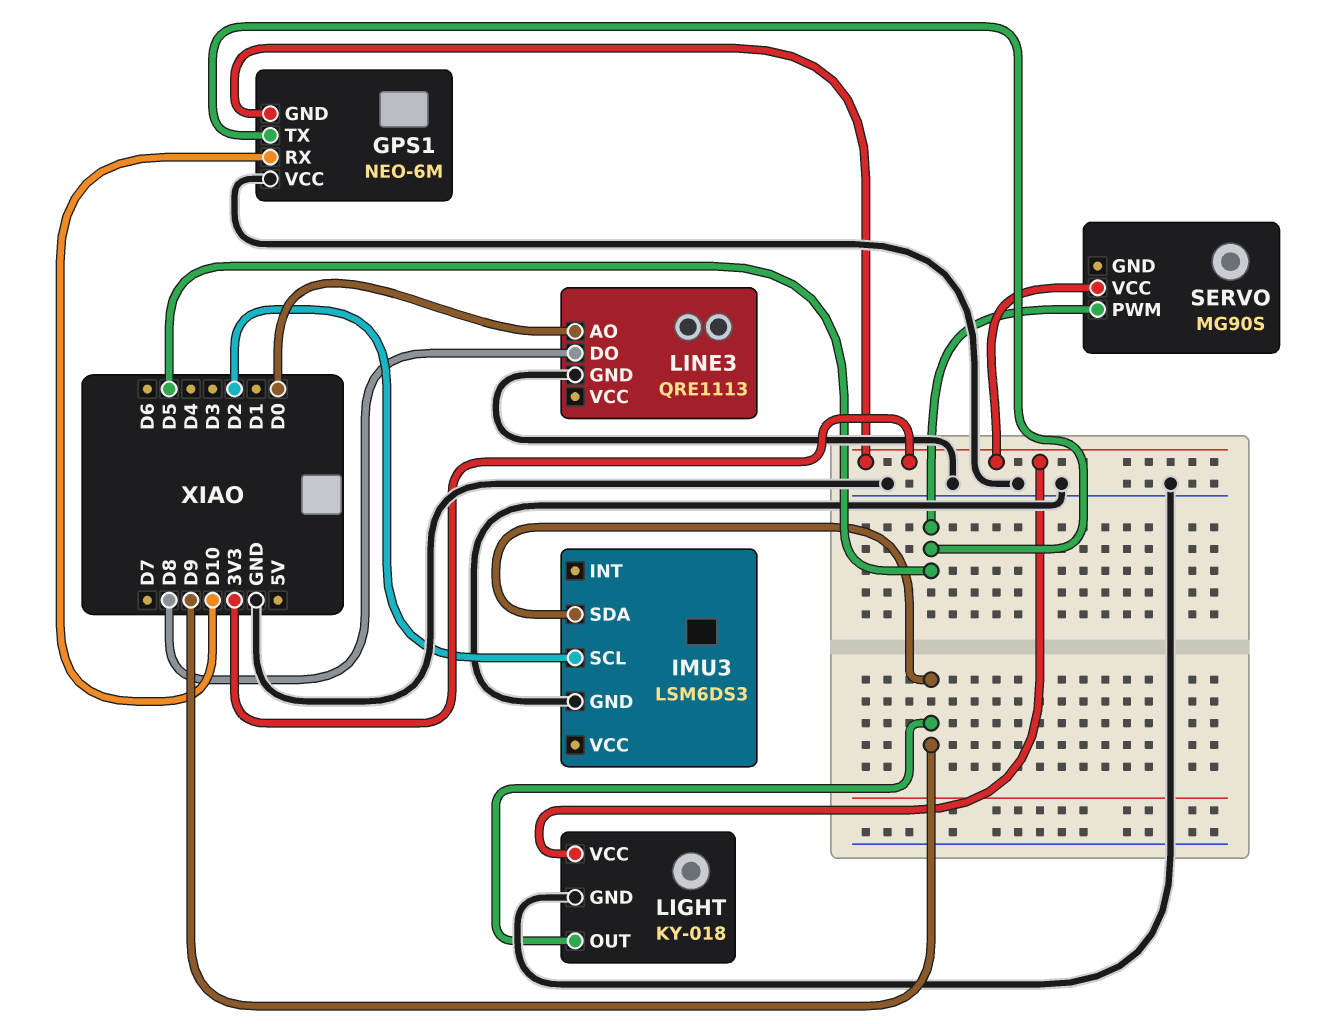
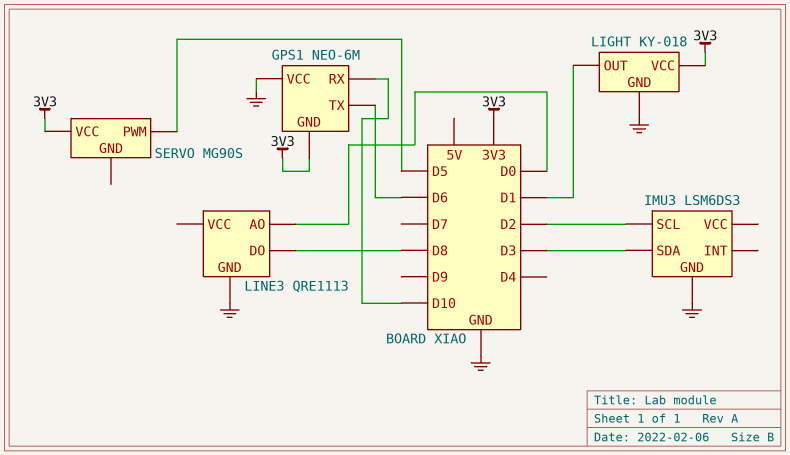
GPS1 pin TX: D5 -> D6
IMU3 pin SDA: D9 -> D3
LIGHT pin OUT: D9 -> D1

